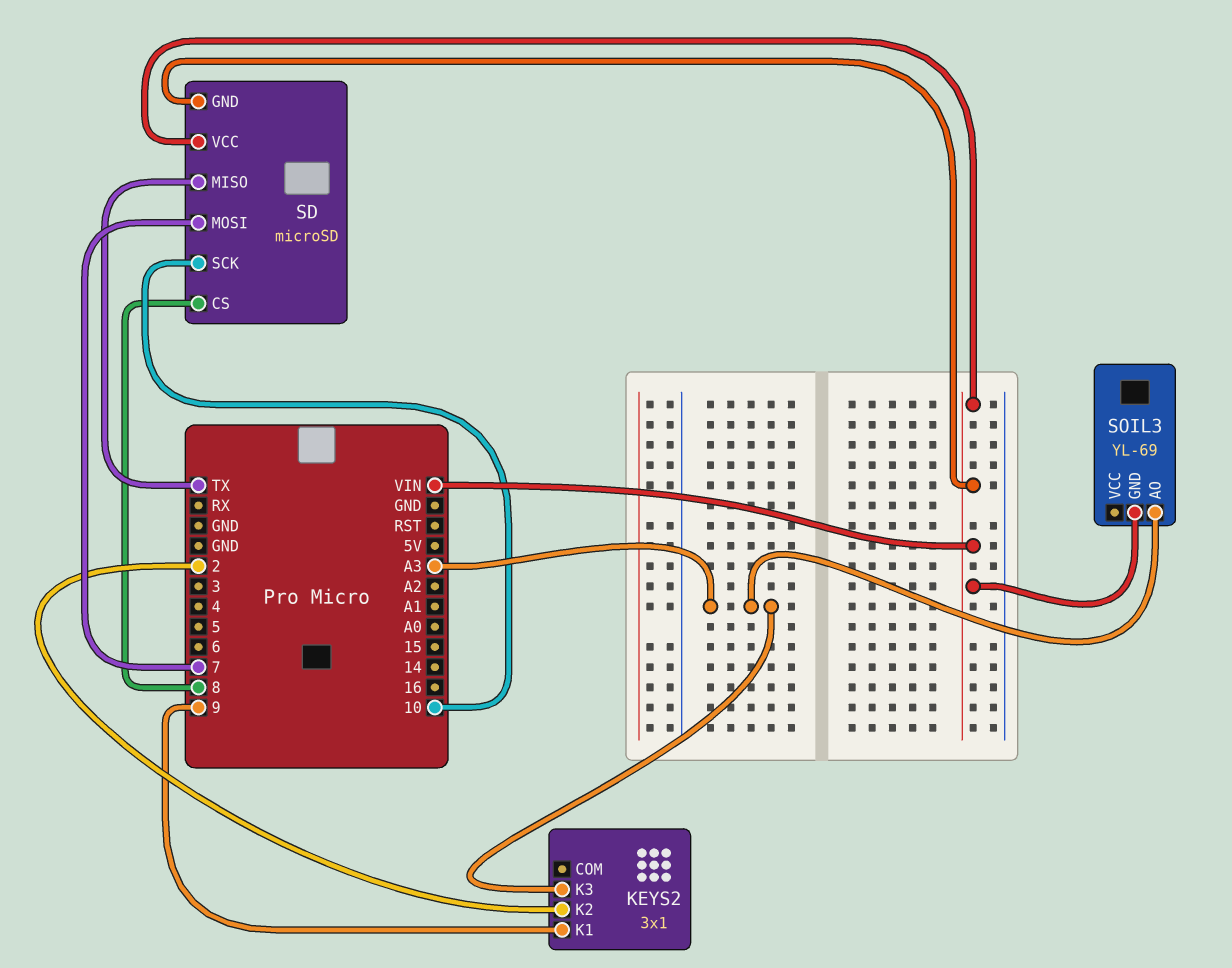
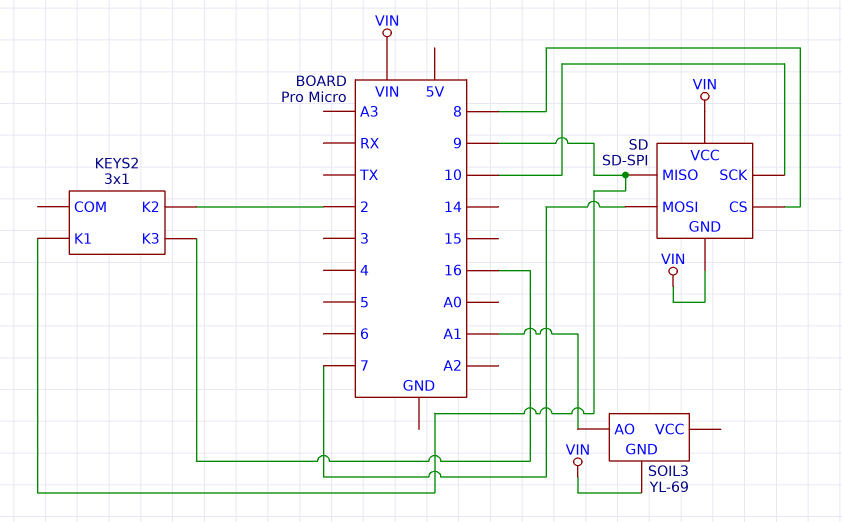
KEYS2 pin K3: A3 -> 16
SD: microSD -> SD-SPI
SD pin MISO: TX -> 9
SOIL3 pin AO: A3 -> A1

